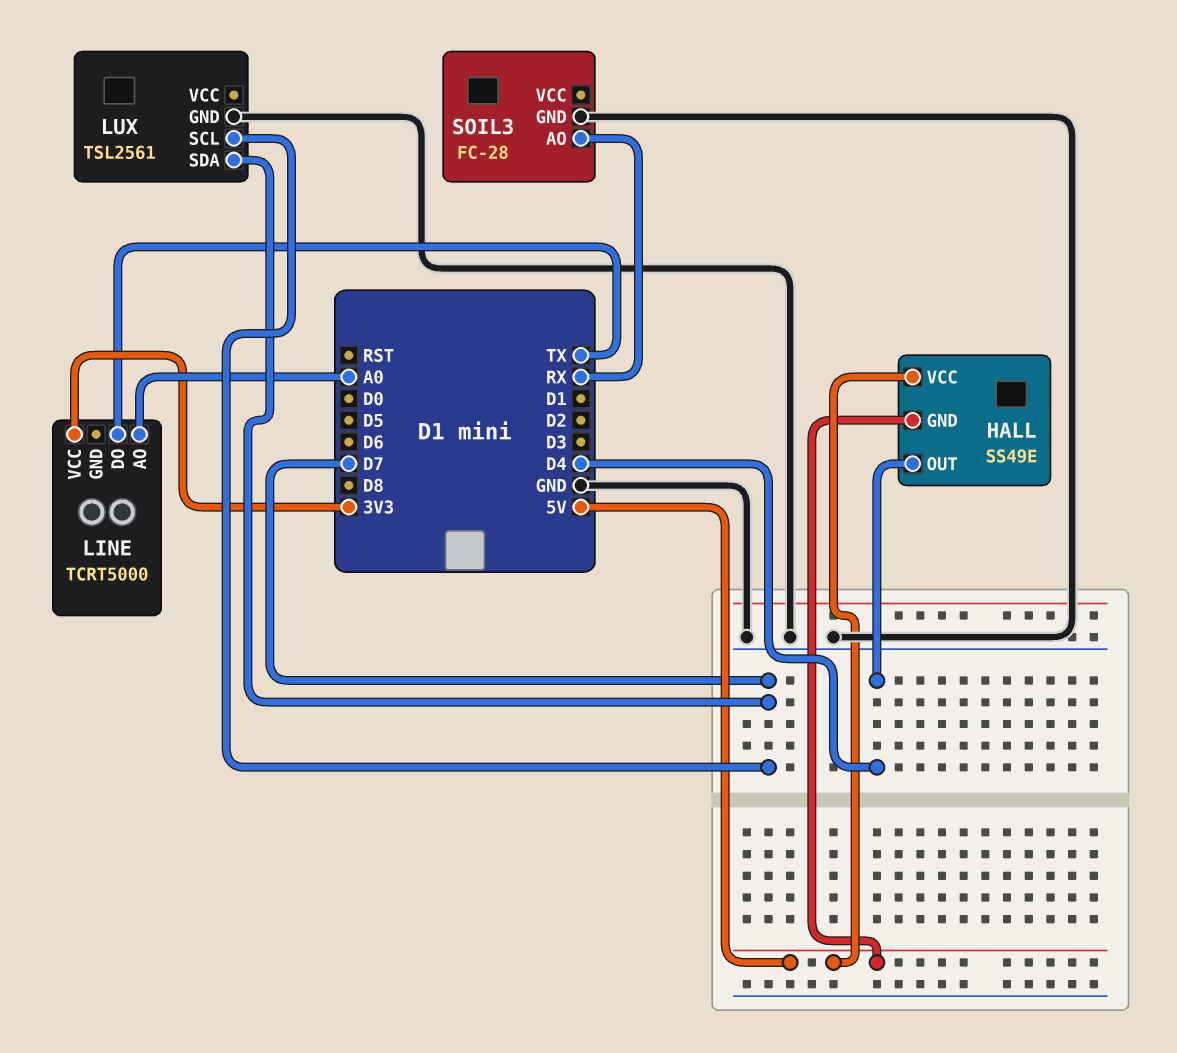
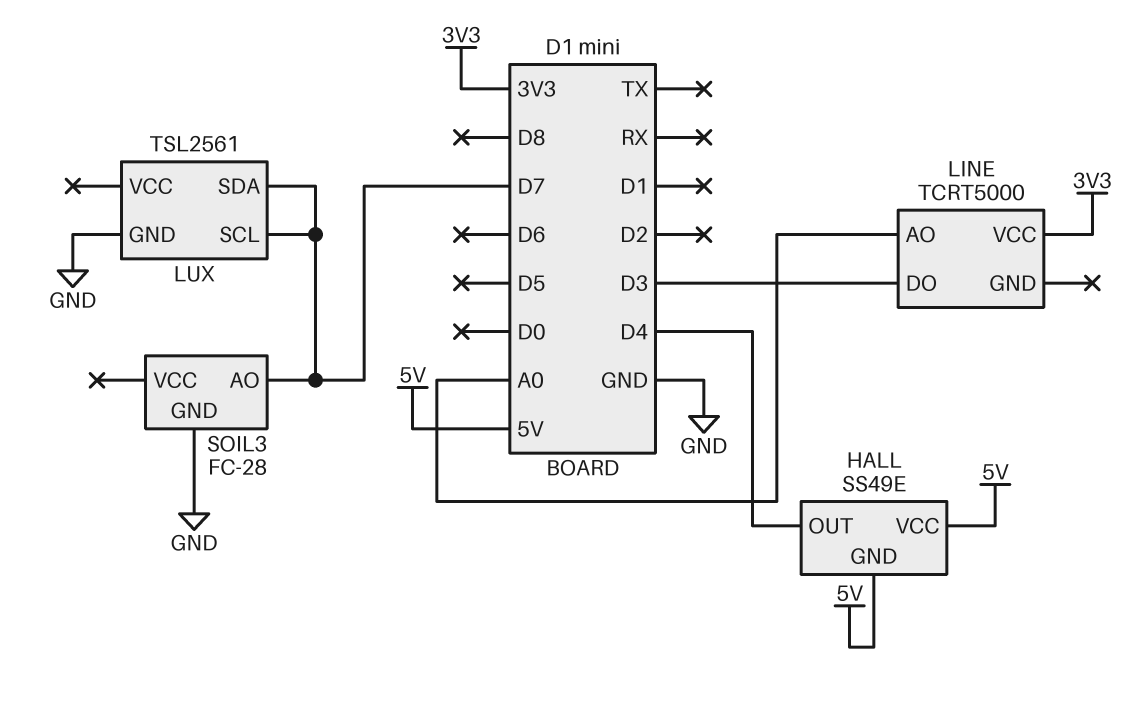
LINE pin DO: TX -> D3
SOIL3 pin AO: RX -> D7

